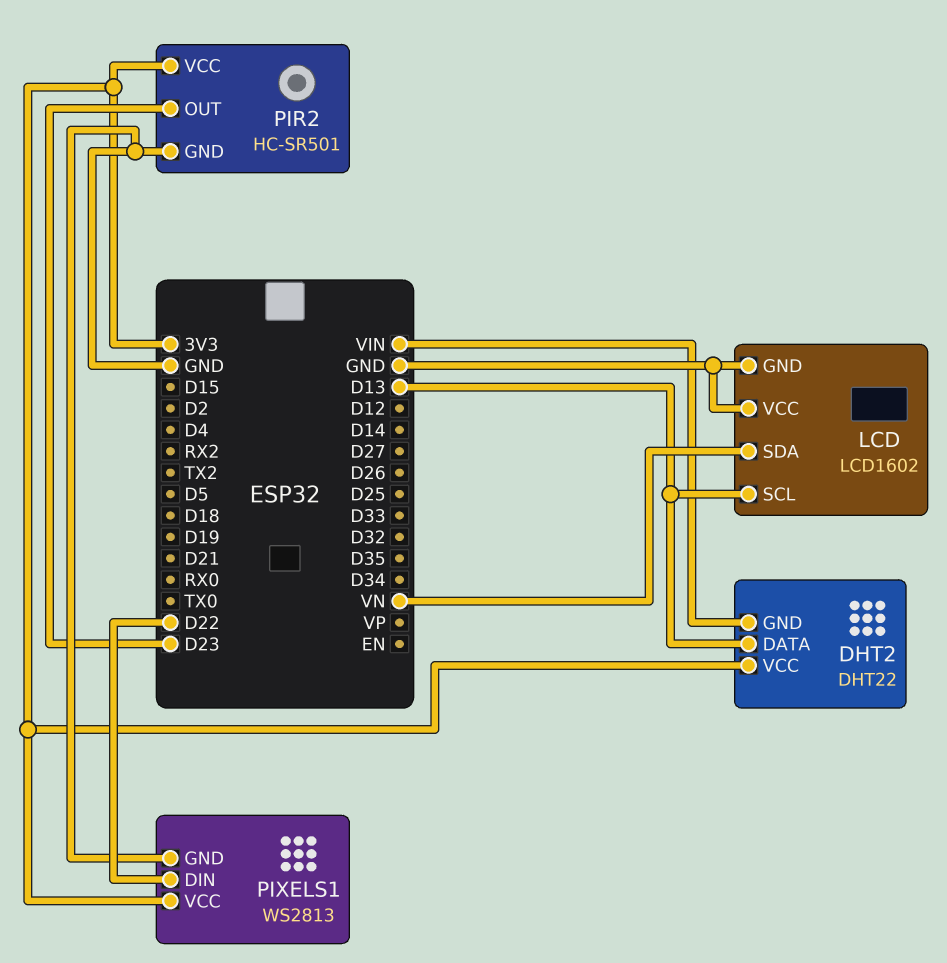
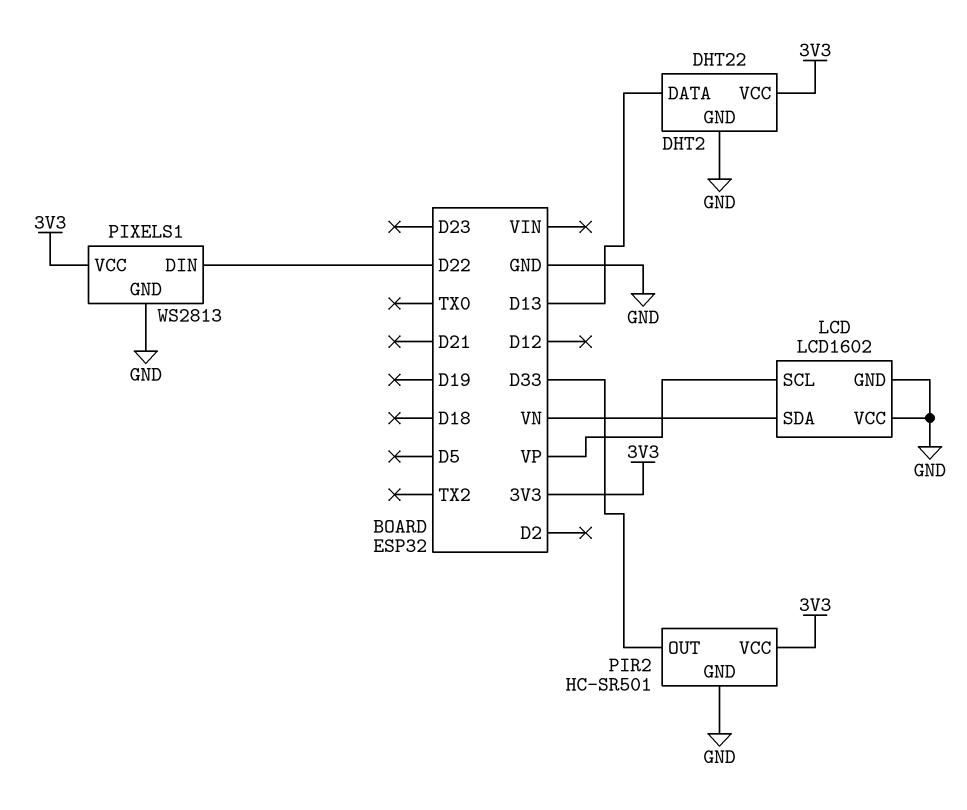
DHT2 pin GND: VIN -> GND
LCD pin SCL: D13 -> VP
PIR2 pin OUT: D23 -> D33

